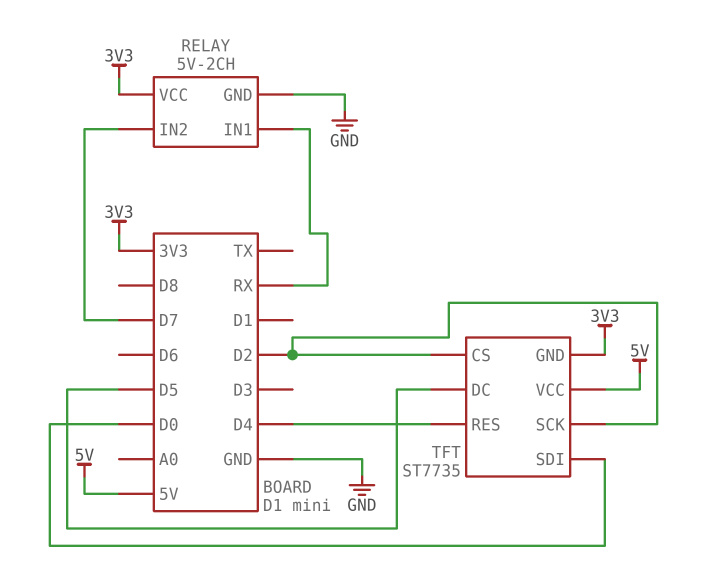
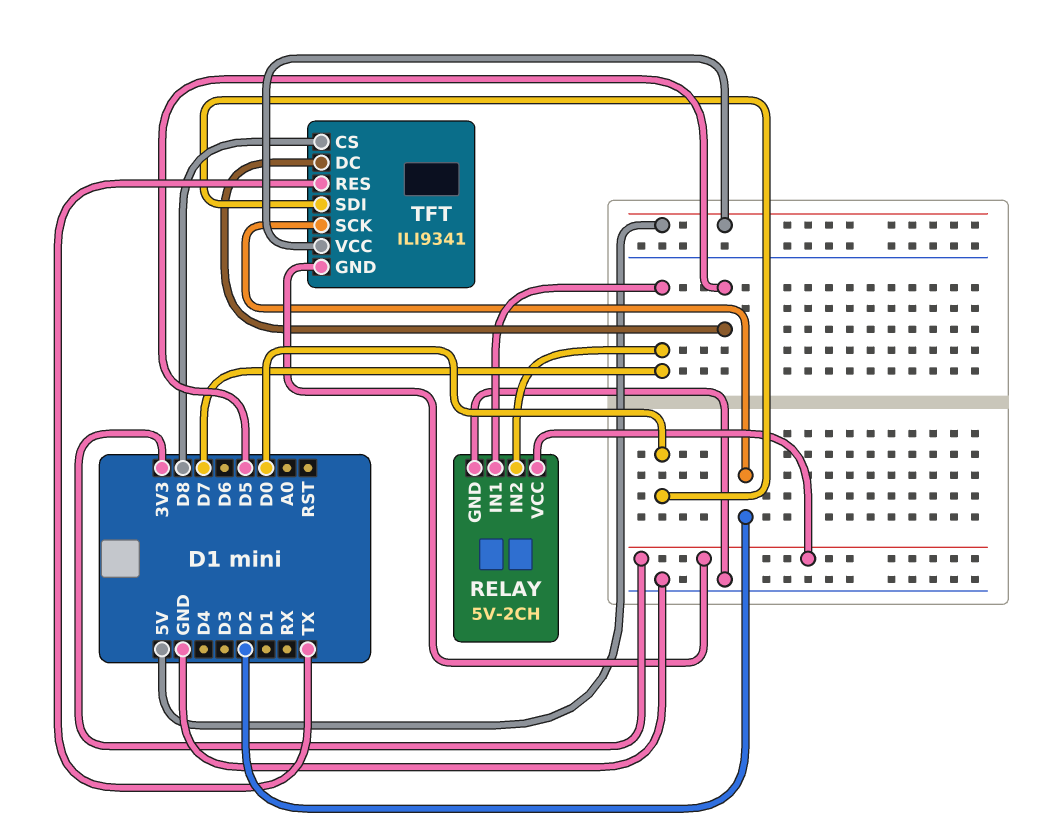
RELAY pin IN1: RX -> D7
TFT: ST7735 -> ILI9341
TFT pin CS: D2 -> D8
TFT pin RES: D4 -> TX

